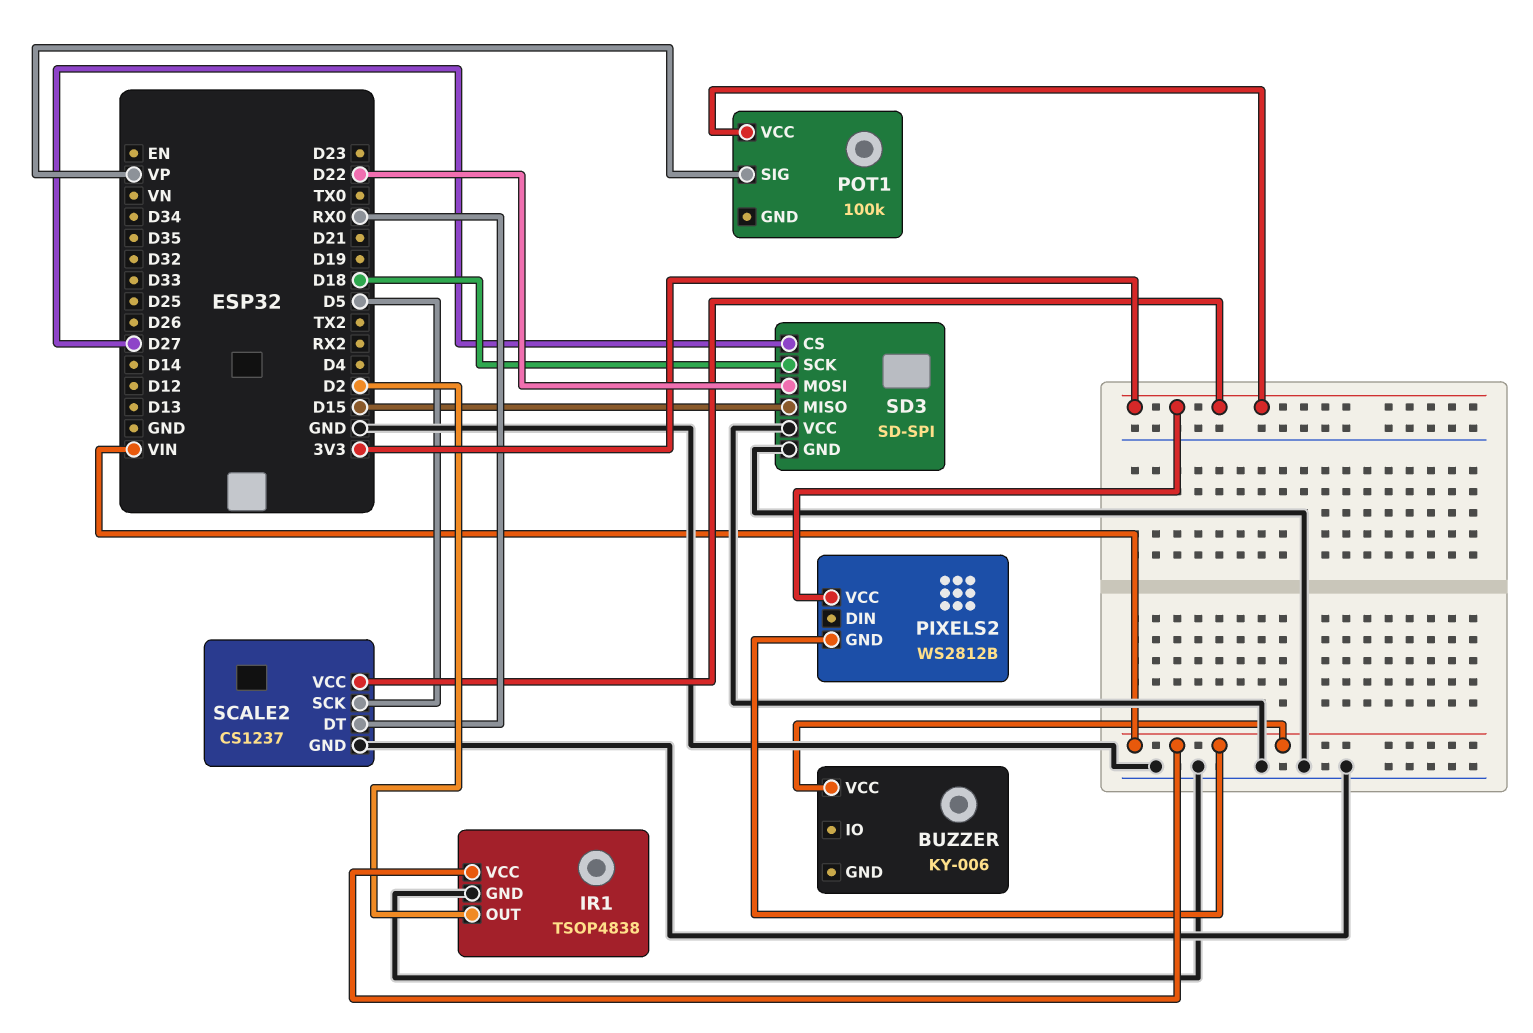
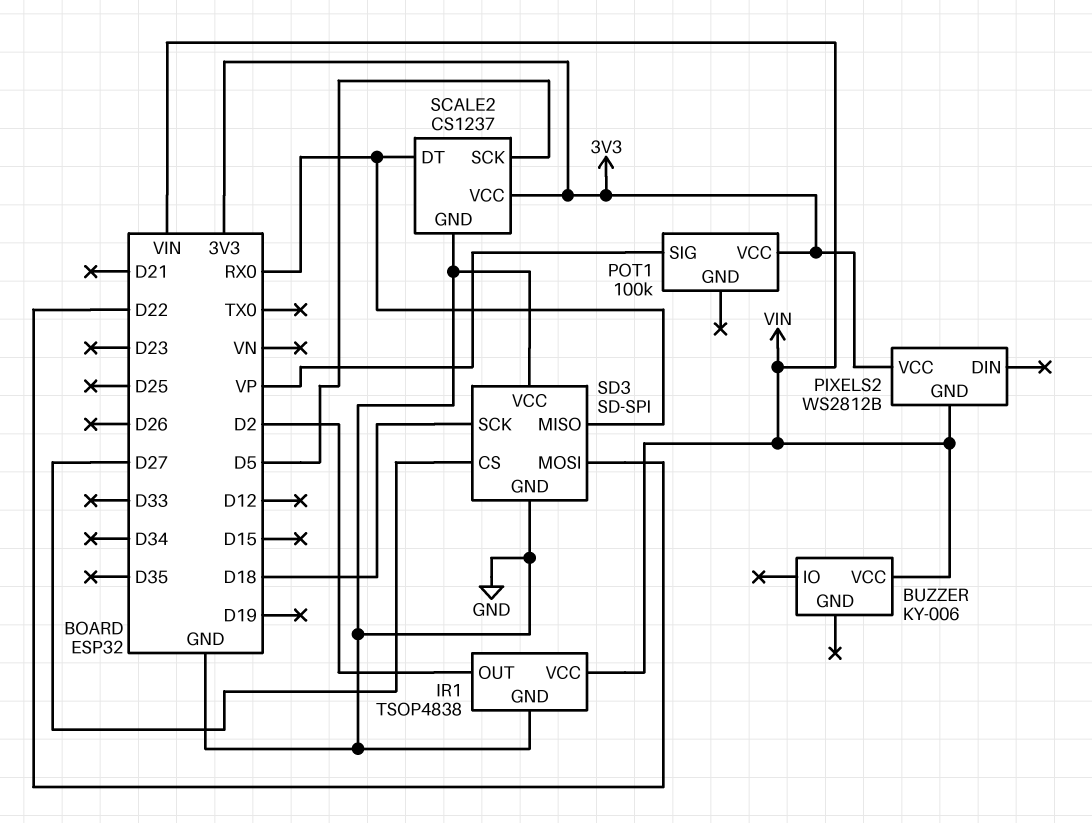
SD3 pin MISO: D15 -> RX0

